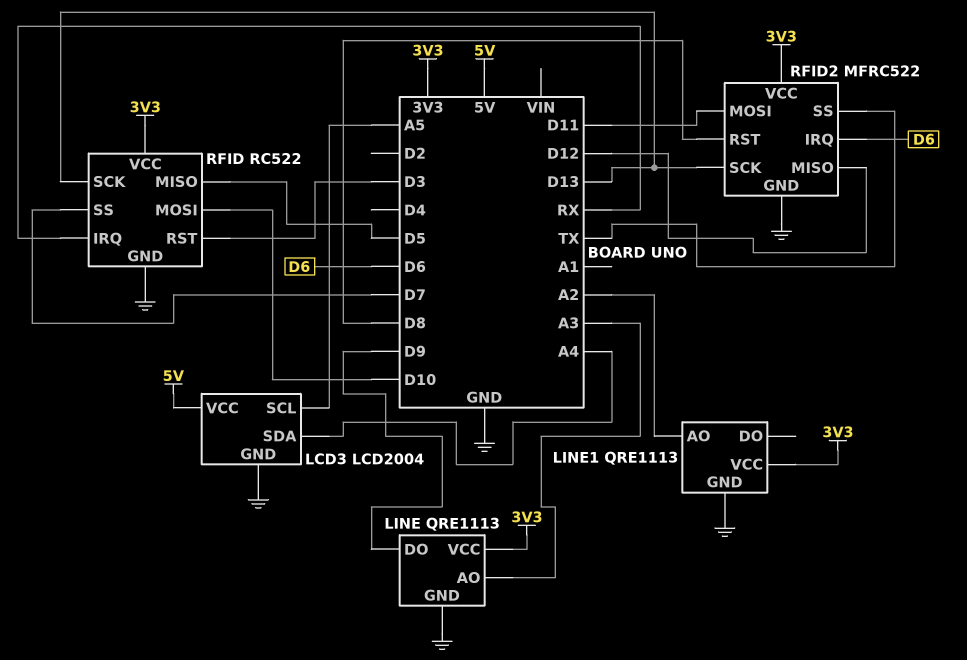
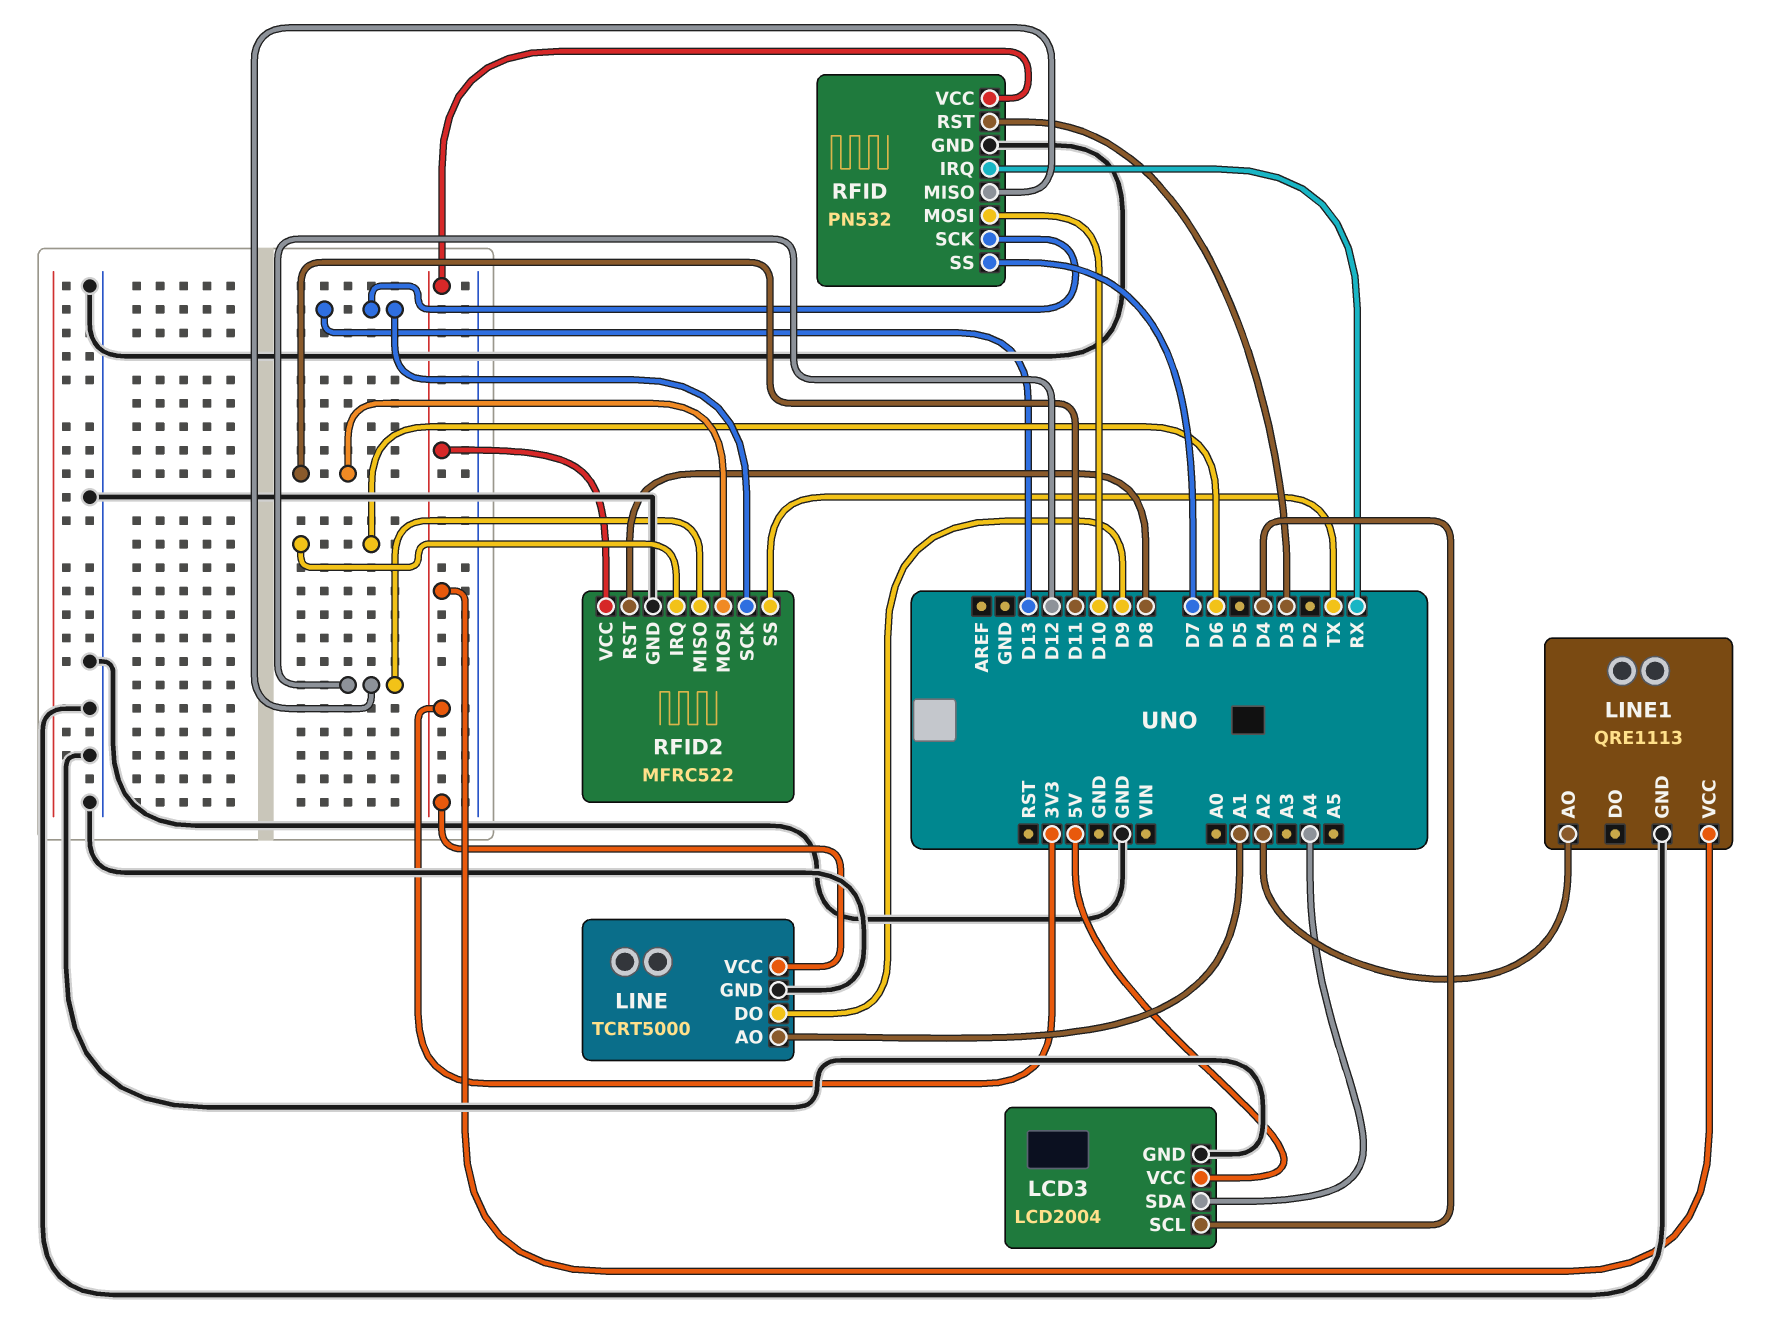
LCD3 pin SCL: A5 -> D4
LINE: QRE1113 -> TCRT5000
LINE pin AO: A3 -> A1
RFID: RC522 -> PN532
RFID pin MISO: D5 -> D12

